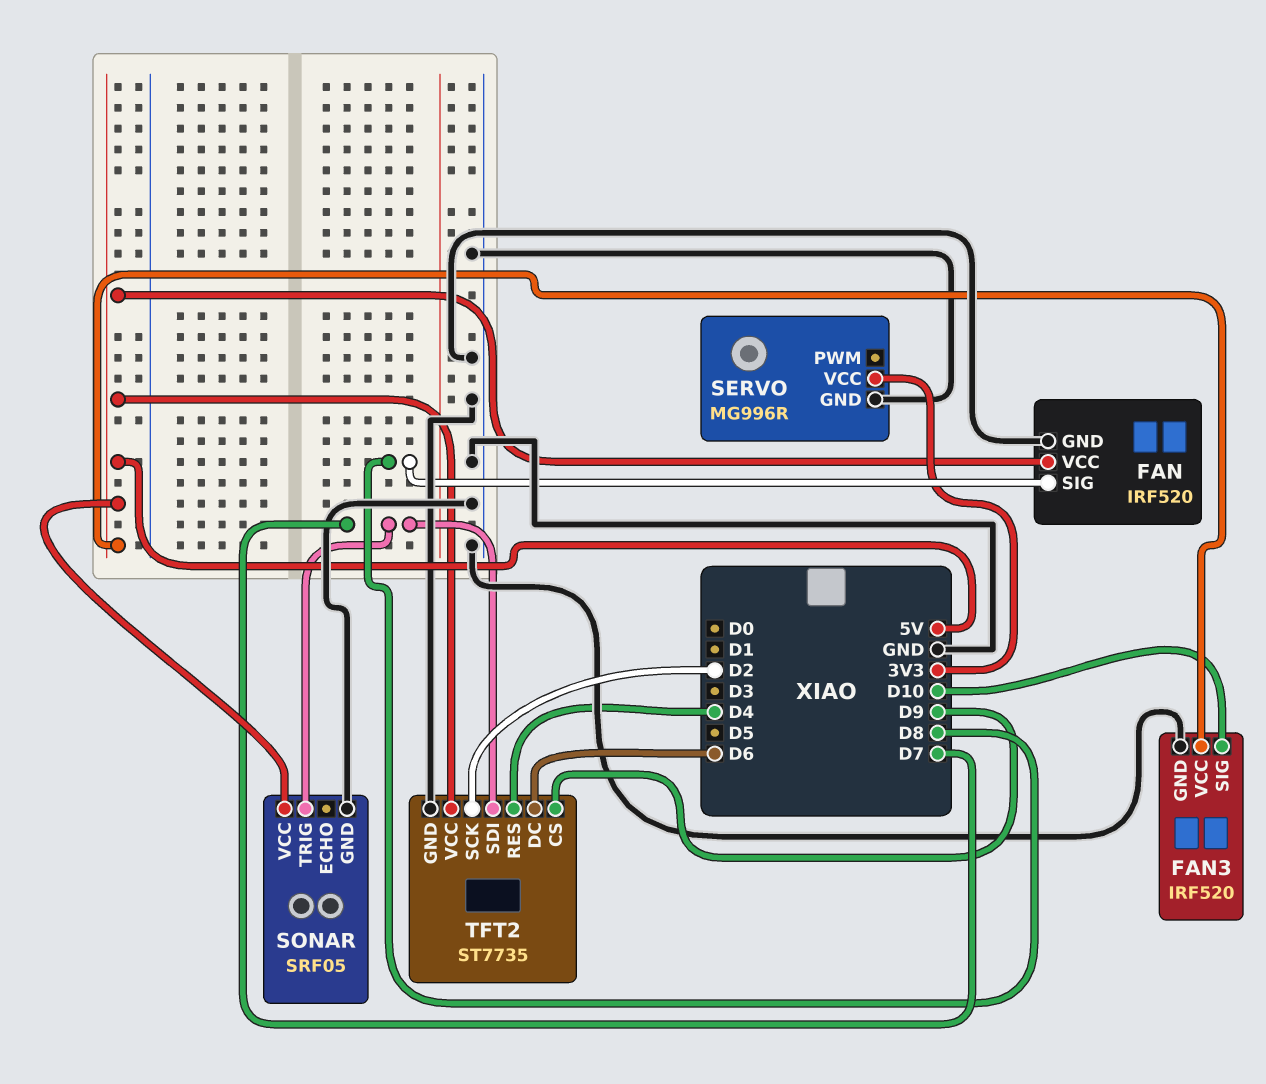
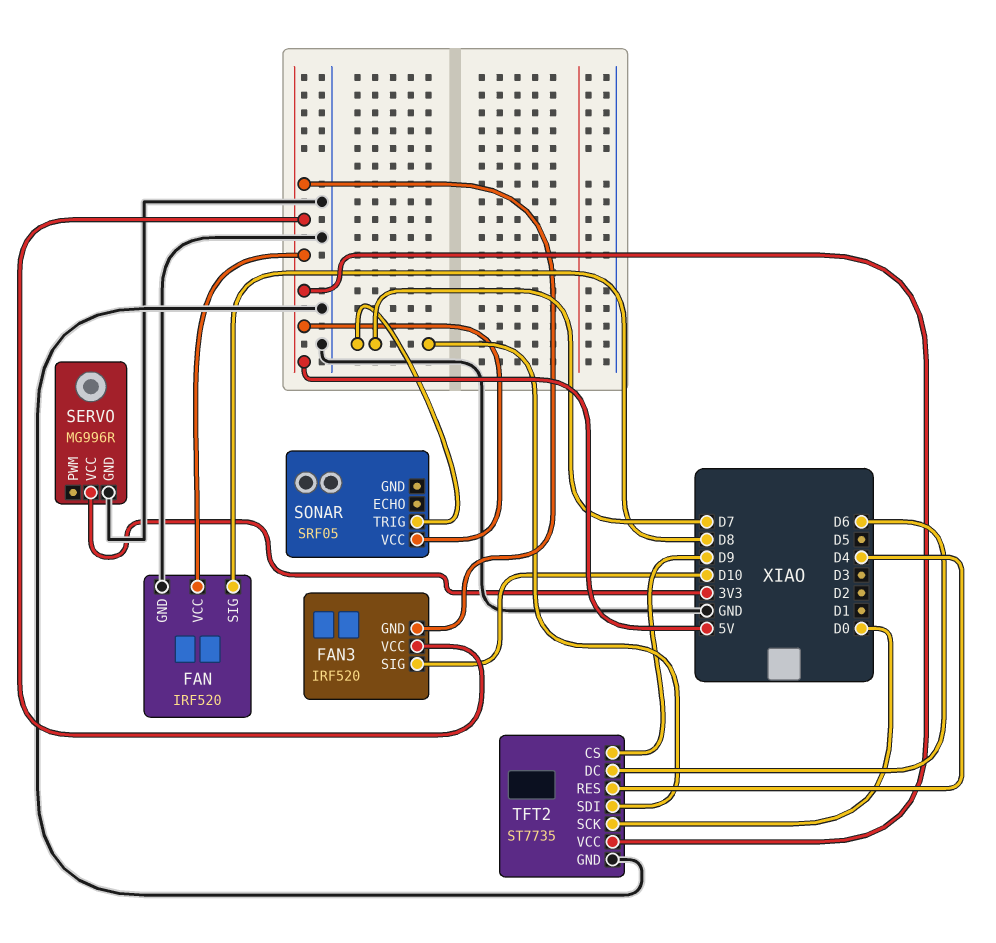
FAN3 pin GND: GND -> 5V
SONAR pin GND: GND -> none
TFT2 pin SCK: D2 -> D0

